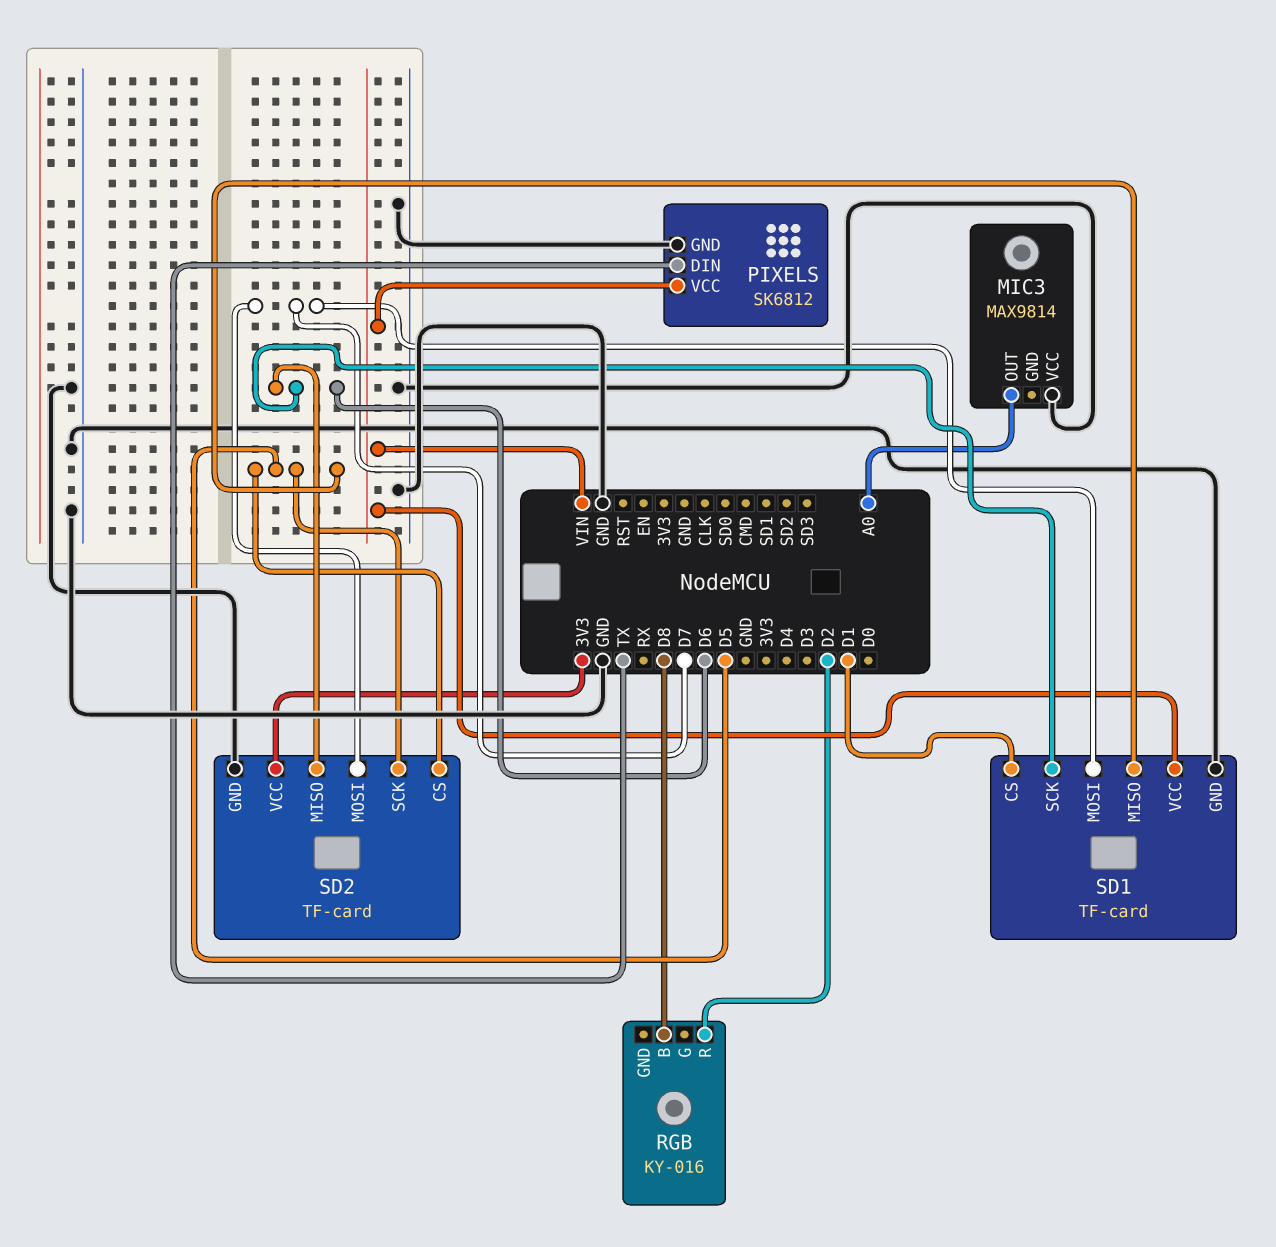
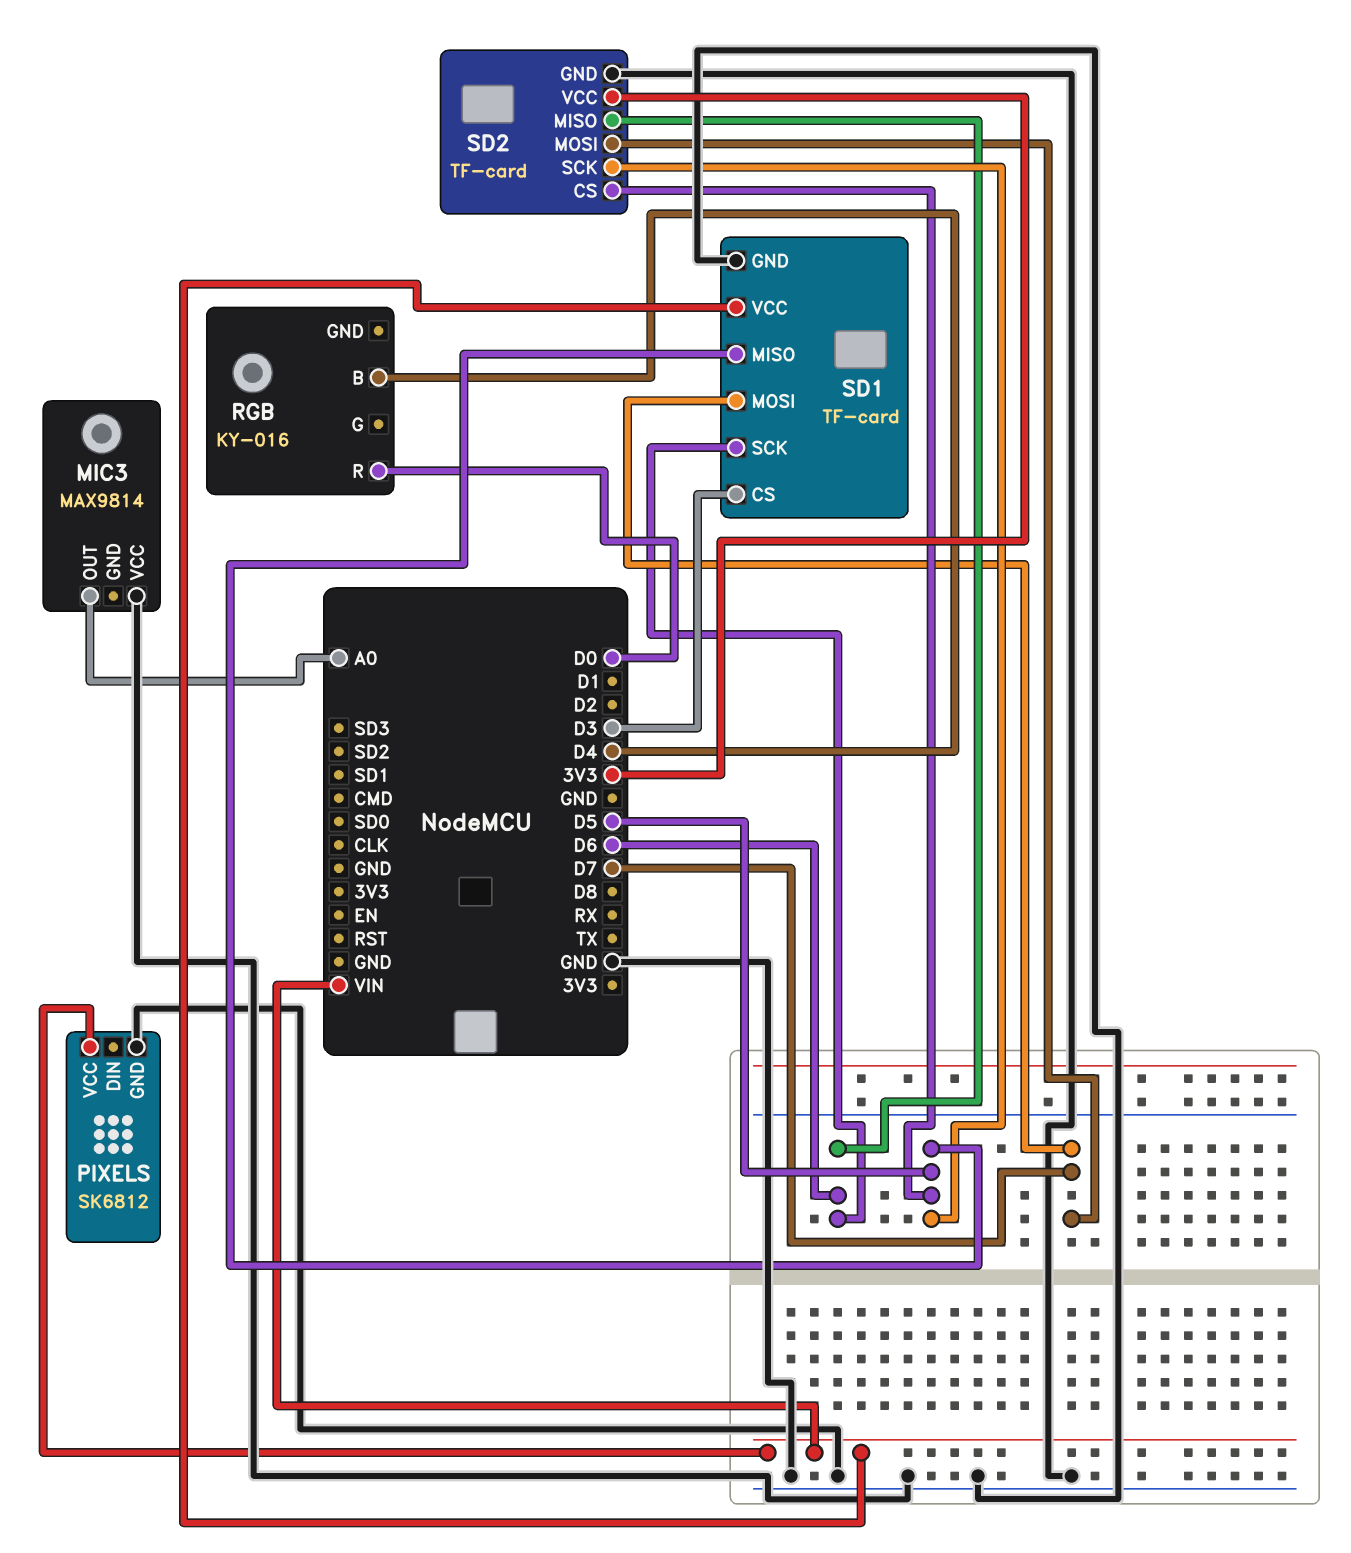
PIXELS pin DIN: TX -> none
RGB pin B: D8 -> D4
RGB pin R: D2 -> D0
SD1 pin CS: D1 -> D3

